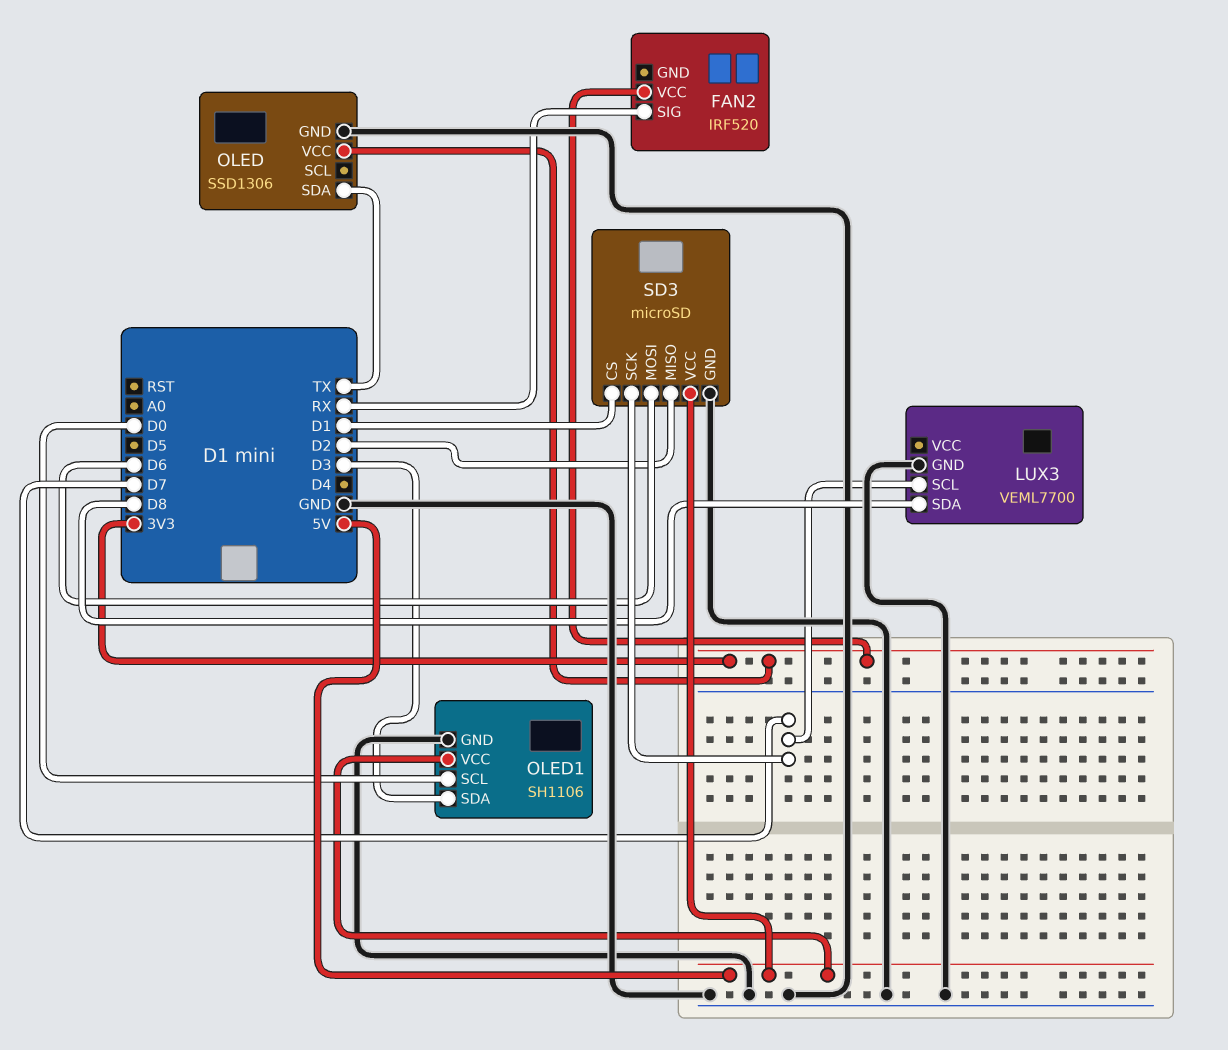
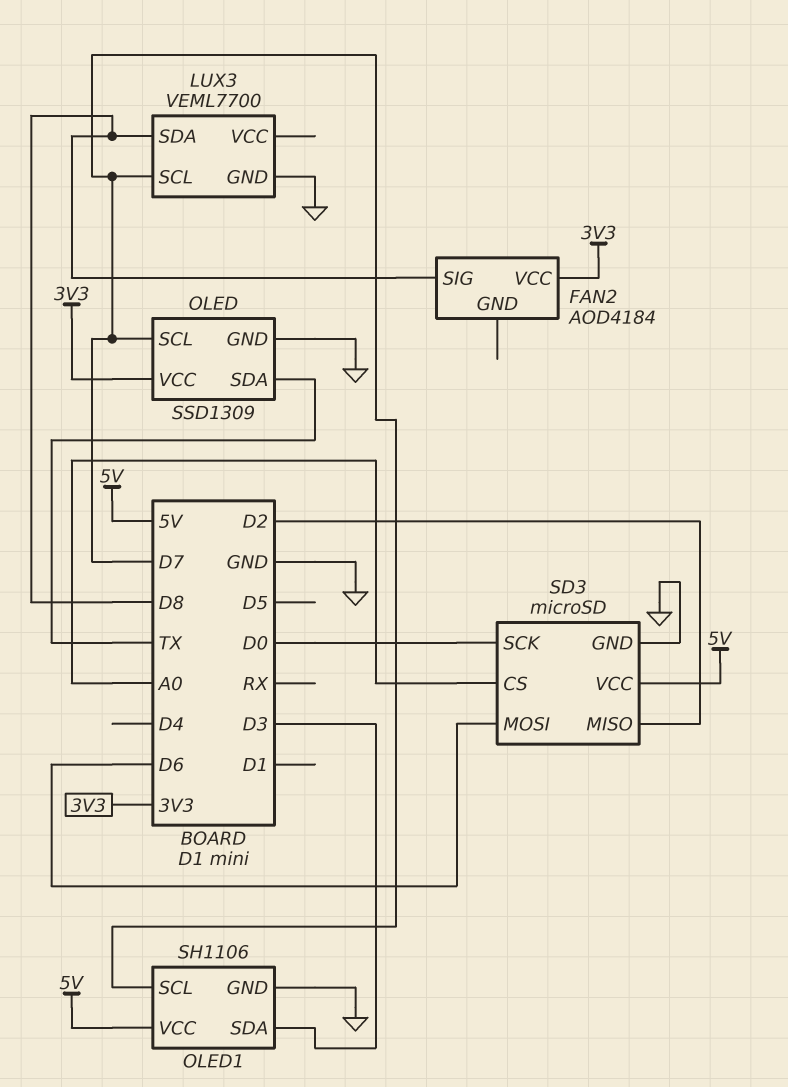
FAN2: IRF520 -> AOD4184
FAN2 pin SIG: RX -> D8
OLED: SSD1306 -> SSD1309
OLED pin SCL: none -> D7
OLED1 pin SCL: D0 -> D7
SD3 pin CS: D1 -> A0
SD3 pin SCK: D7 -> D0

